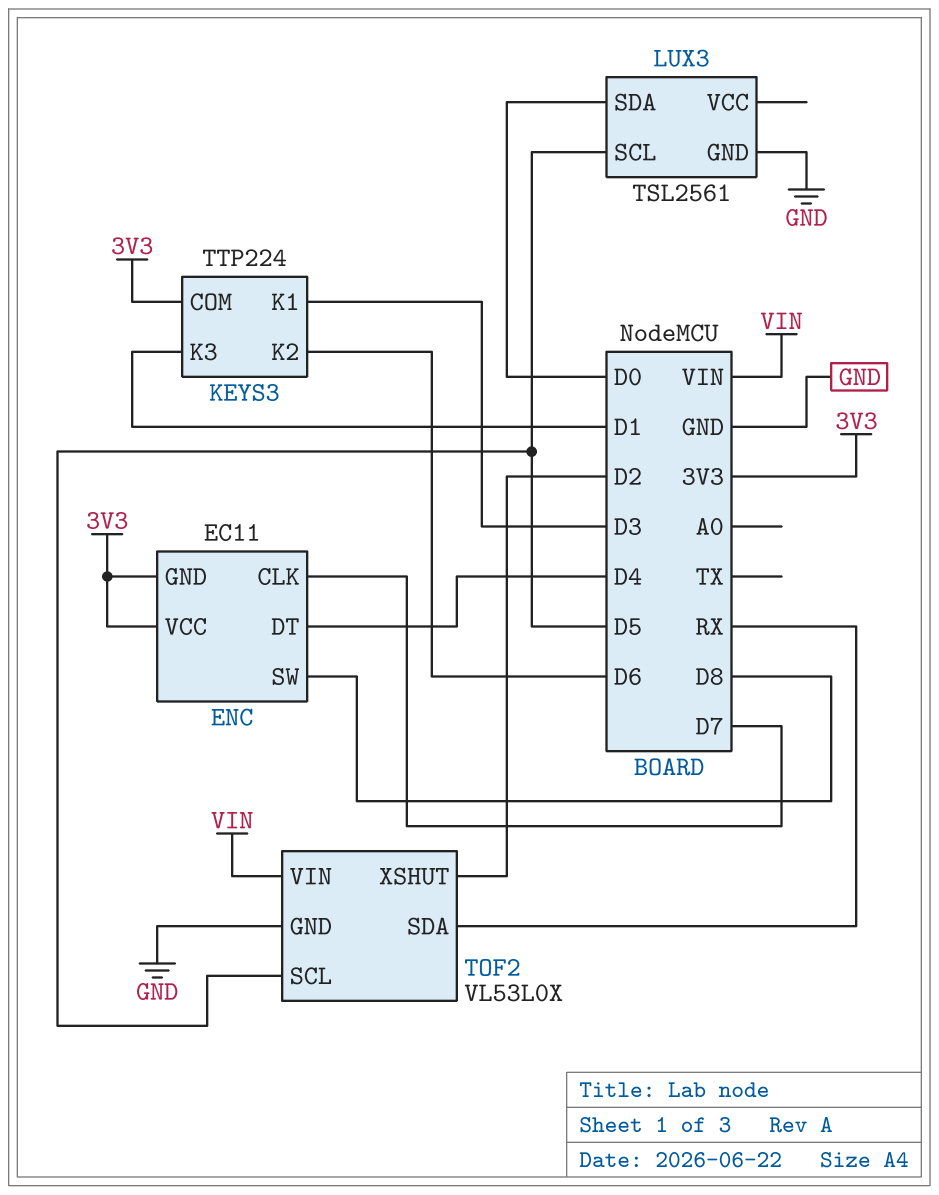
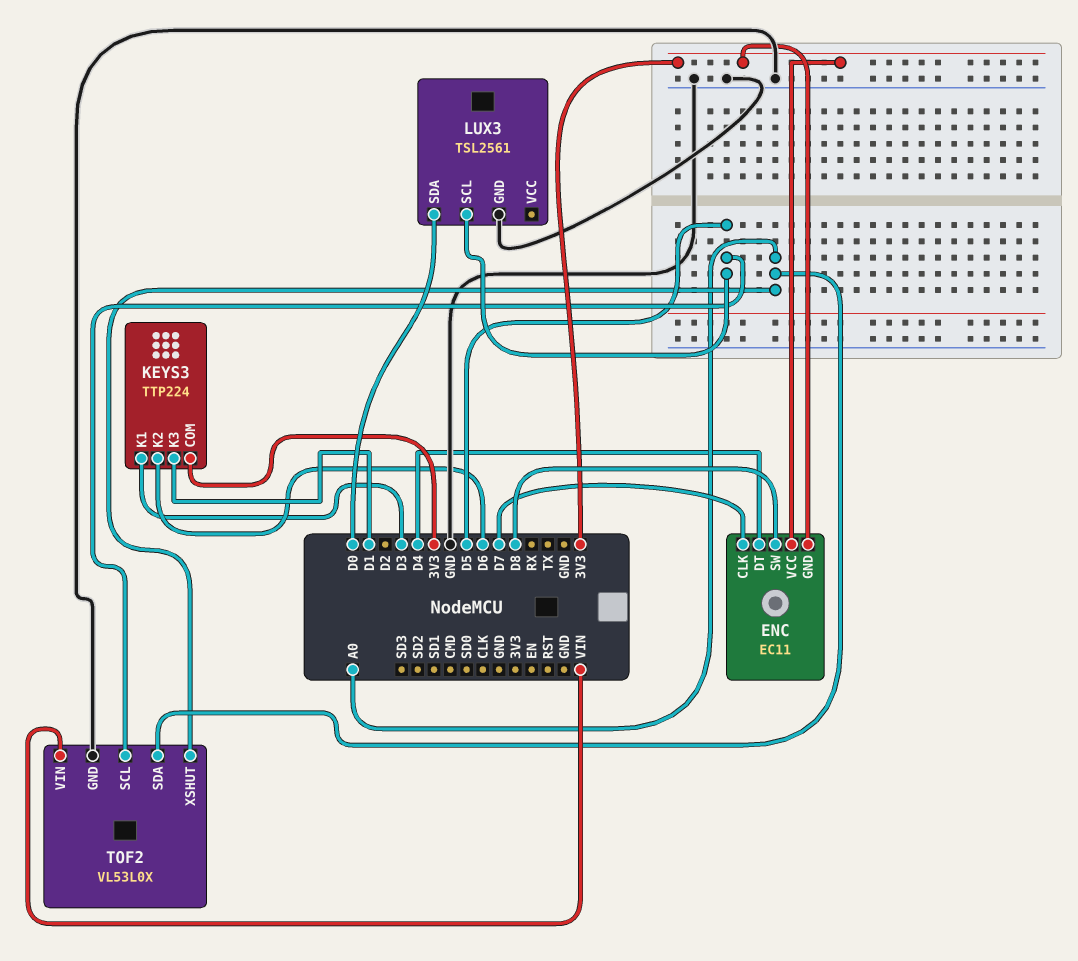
TOF2 pin SDA: RX -> A0
TOF2 pin XSHUT: D2 -> A0

